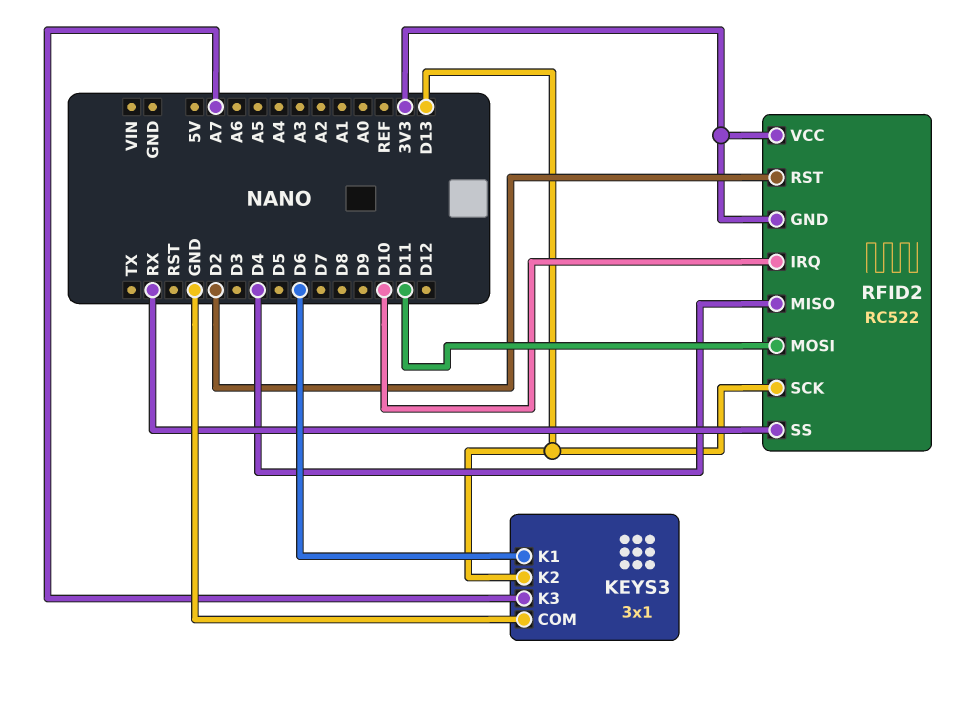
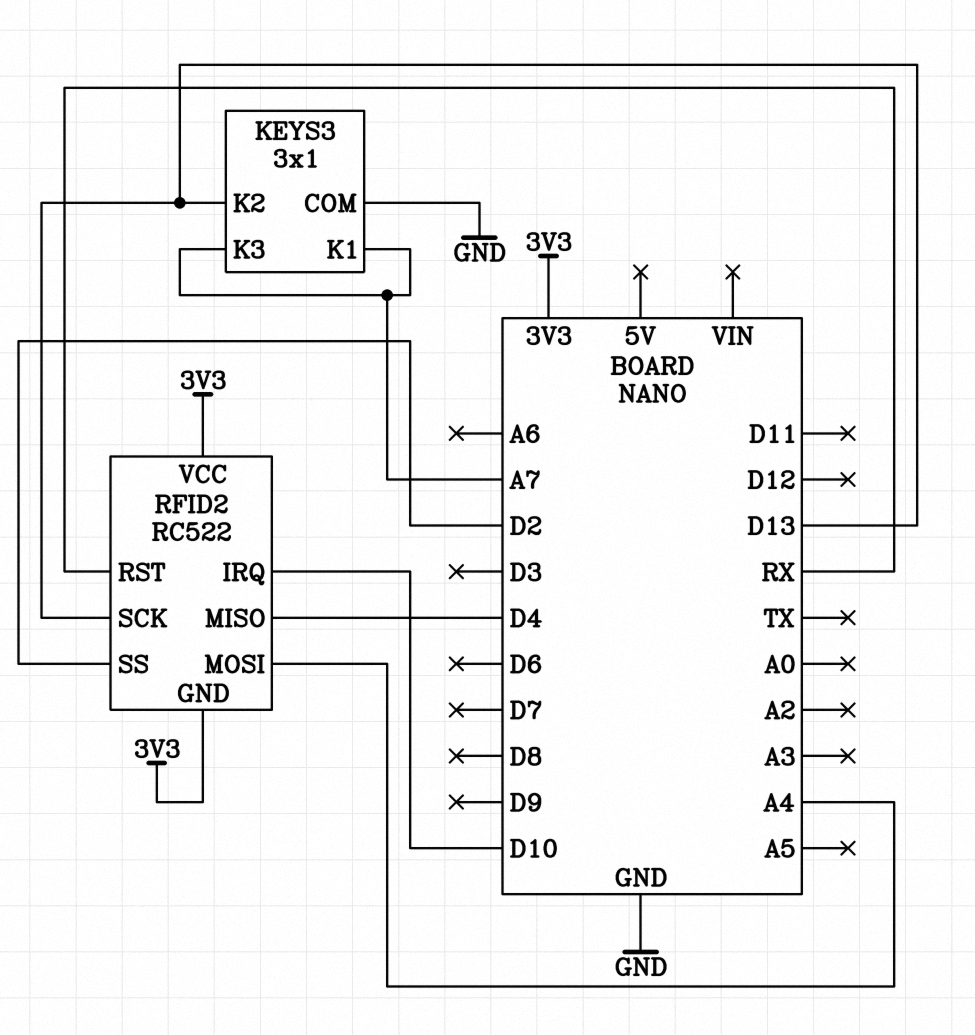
KEYS3 pin K1: D6 -> A7
RFID2 pin MOSI: D11 -> A4
RFID2 pin RST: D2 -> RX
RFID2 pin SS: RX -> D2

